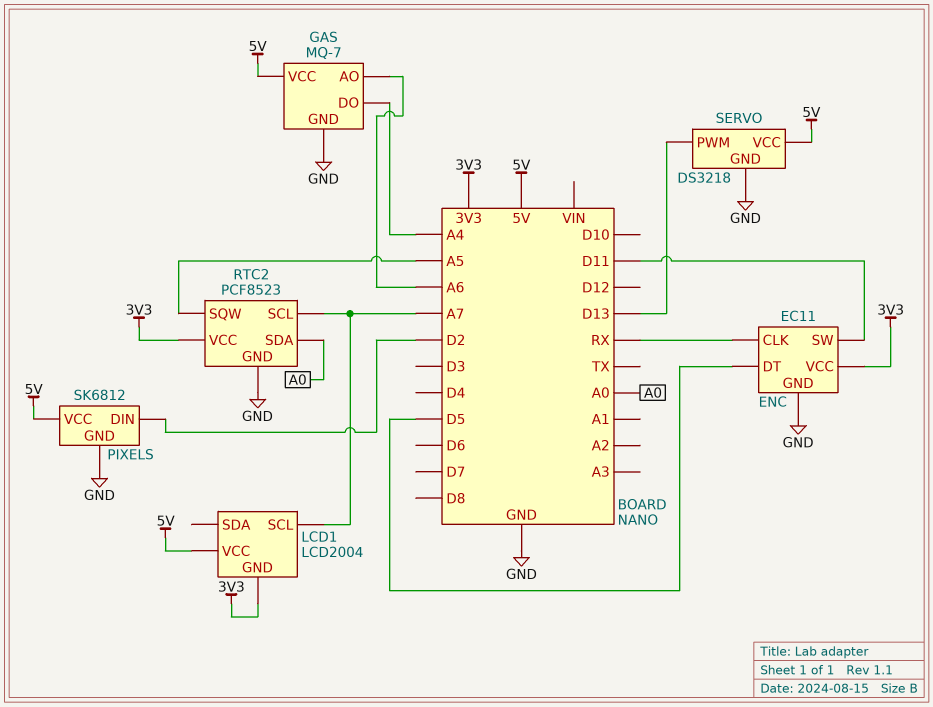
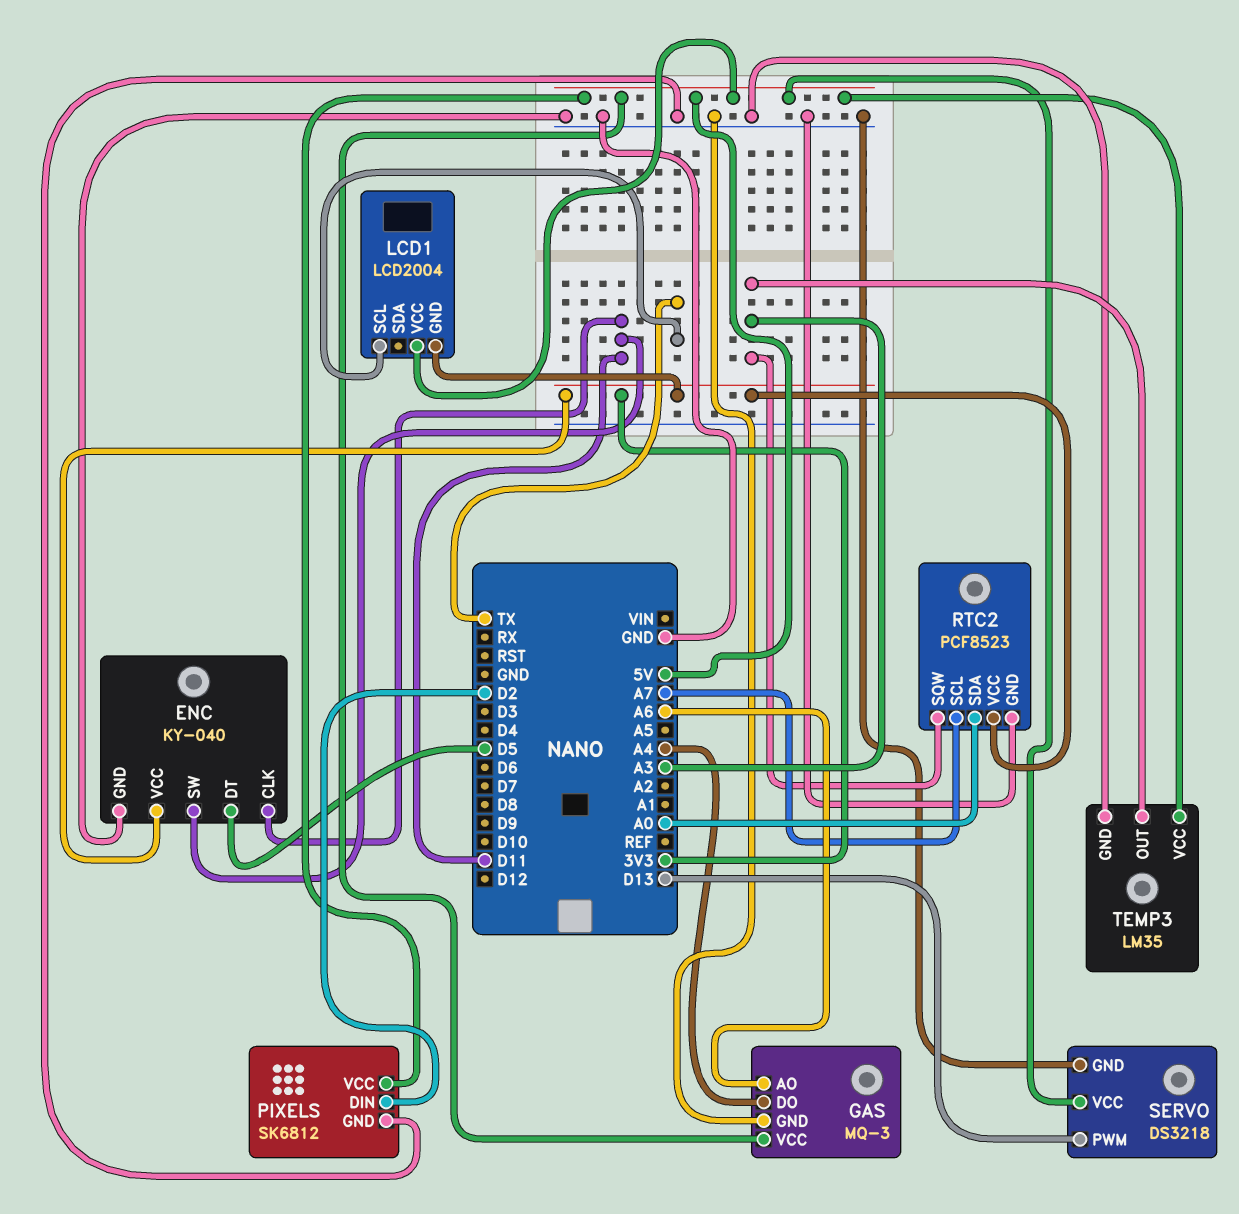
ENC: EC11 -> KY-040
ENC pin CLK: RX -> D11
GAS: MQ-7 -> MQ-3
LCD1 pin SCL: A7 -> TX
RTC2 pin SQW: A5 -> A3
TEMP3: none -> LM35
TEMP3 pin GND: none -> GND
TEMP3 pin OUT: none -> A3
TEMP3 pin VCC: none -> 5V

